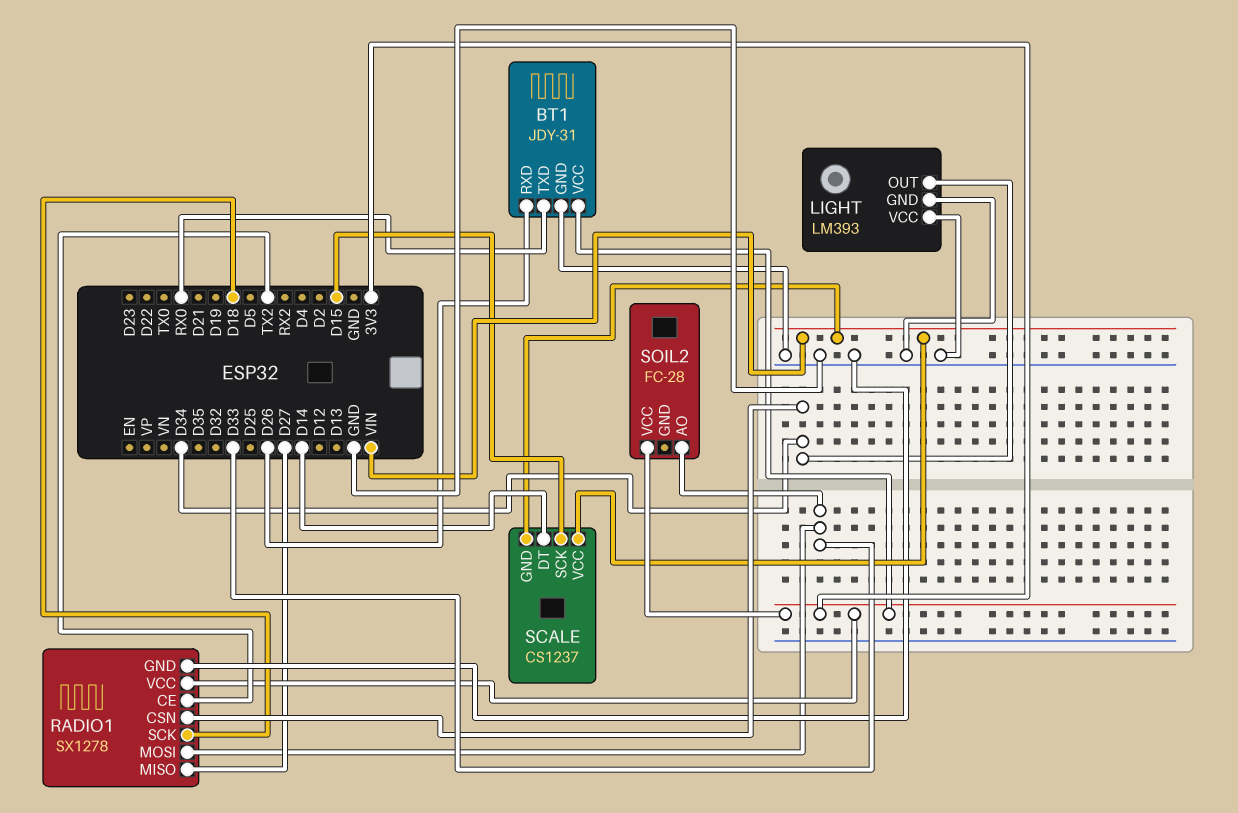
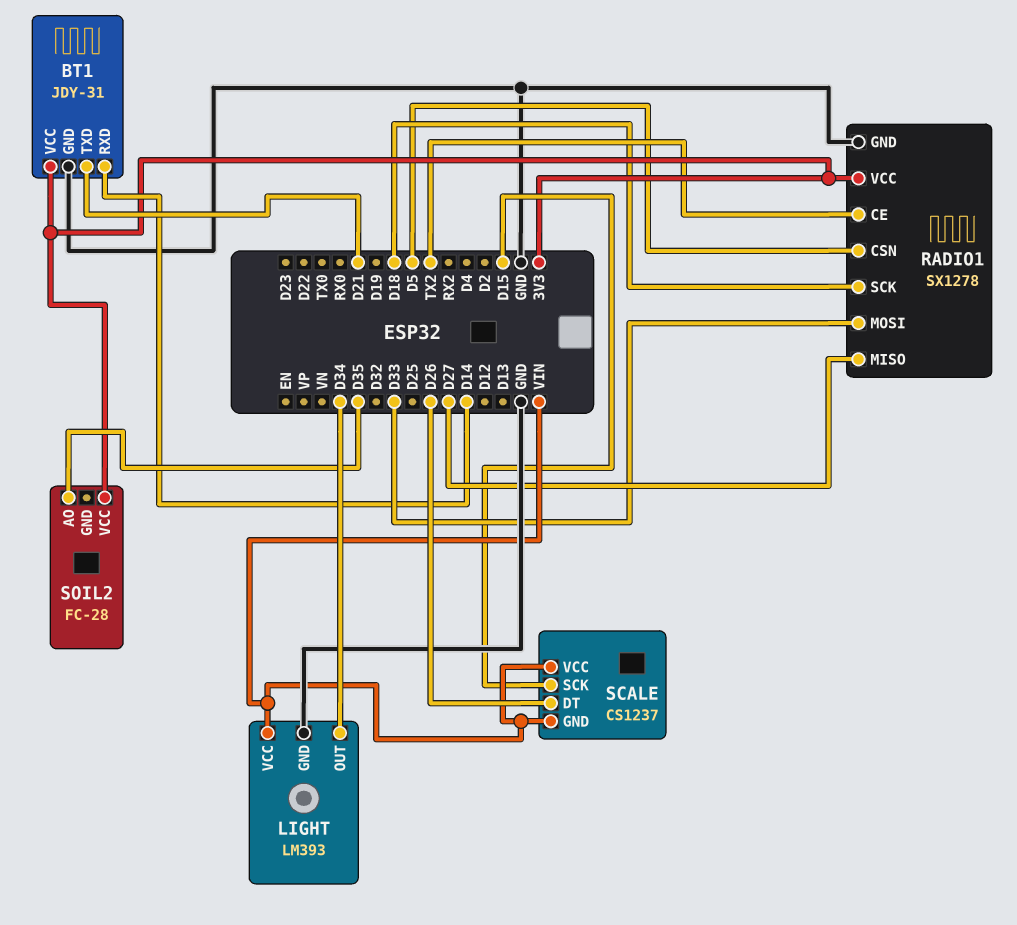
BT1 pin RXD: D26 -> D14
BT1 pin TXD: RX0 -> D21
LIGHT pin VCC: GND -> VIN
RADIO1 pin CSN: D34 -> D5
SCALE pin DT: D14 -> D26
SOIL2 pin AO: D33 -> D35

